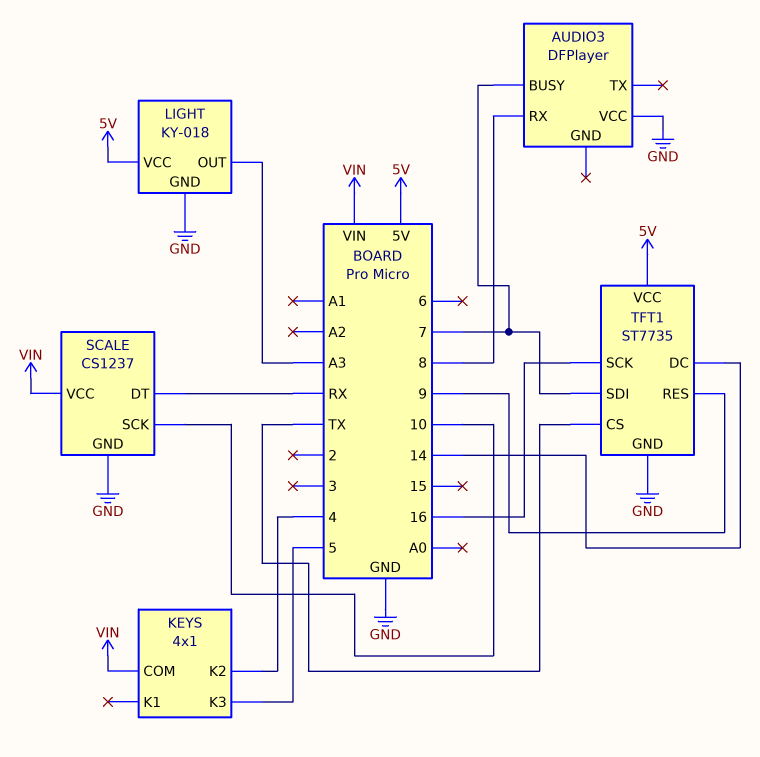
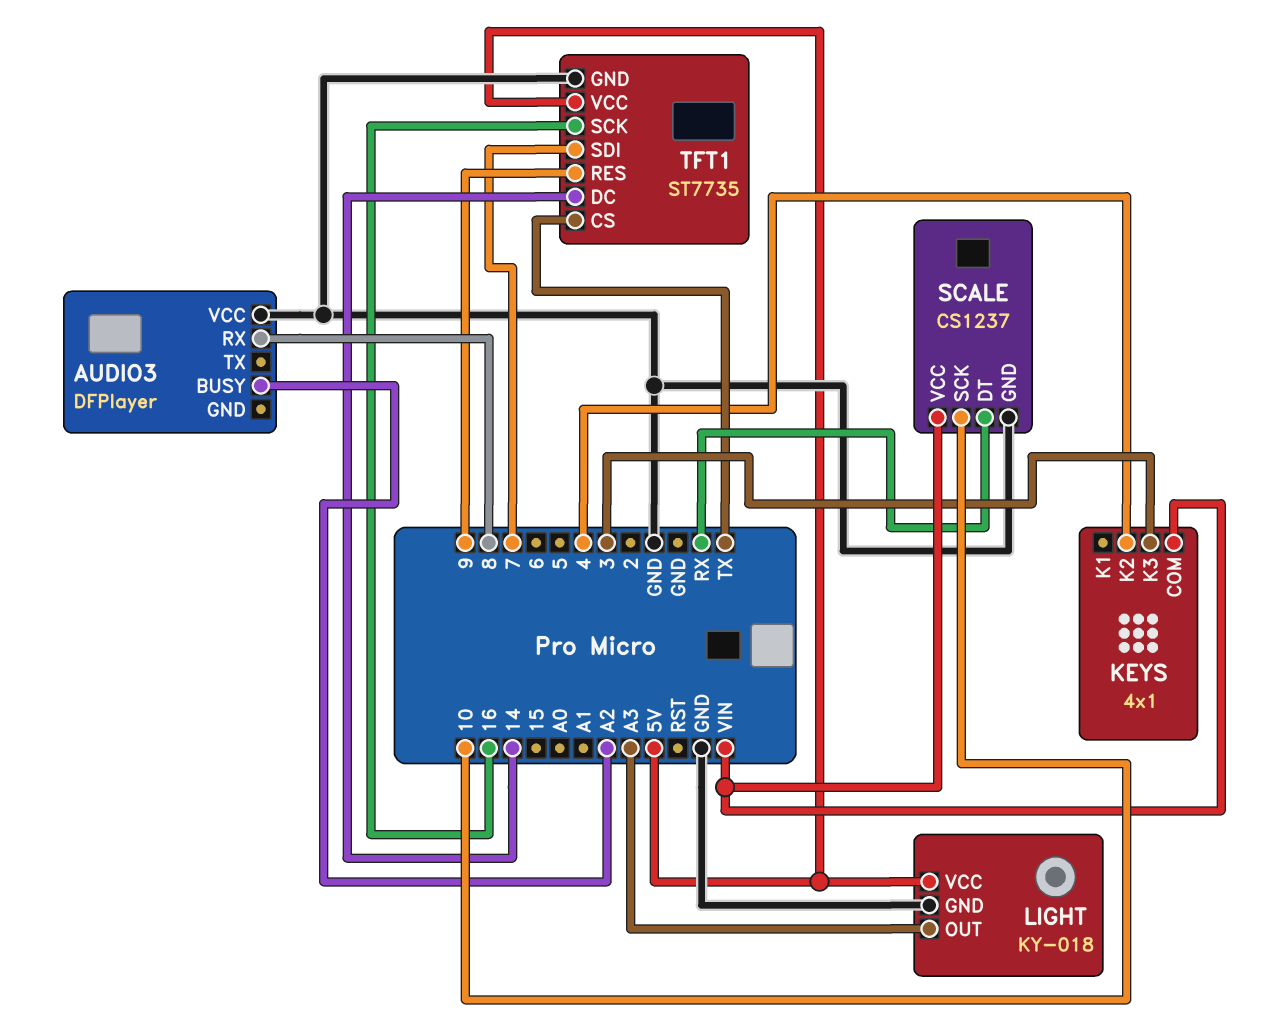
AUDIO3 pin BUSY: 7 -> A2
KEYS pin K3: 5 -> 3

